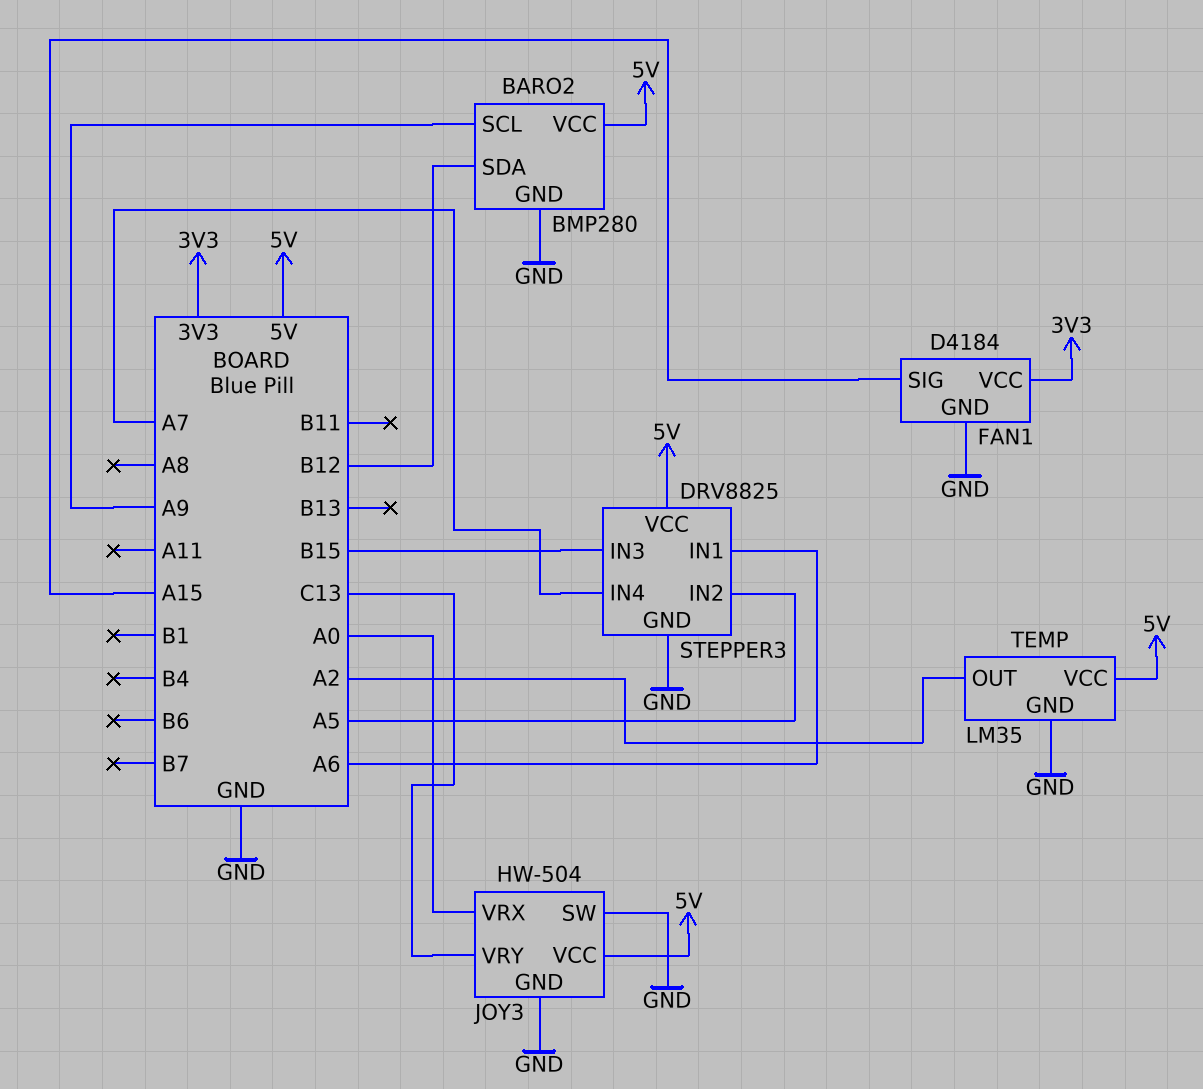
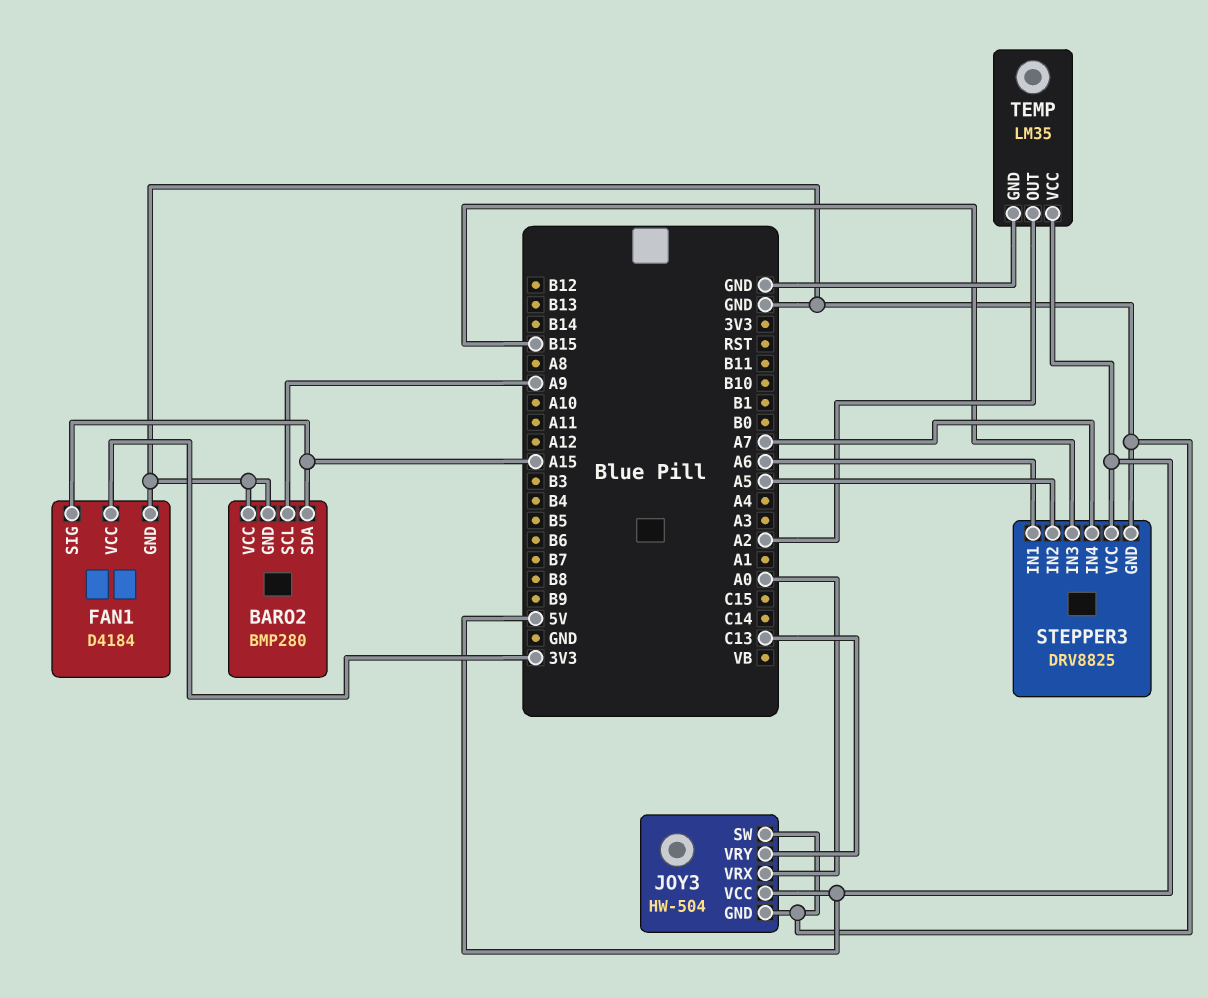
BARO2 pin SDA: B12 -> A15
BARO2 pin VCC: 5V -> GND

